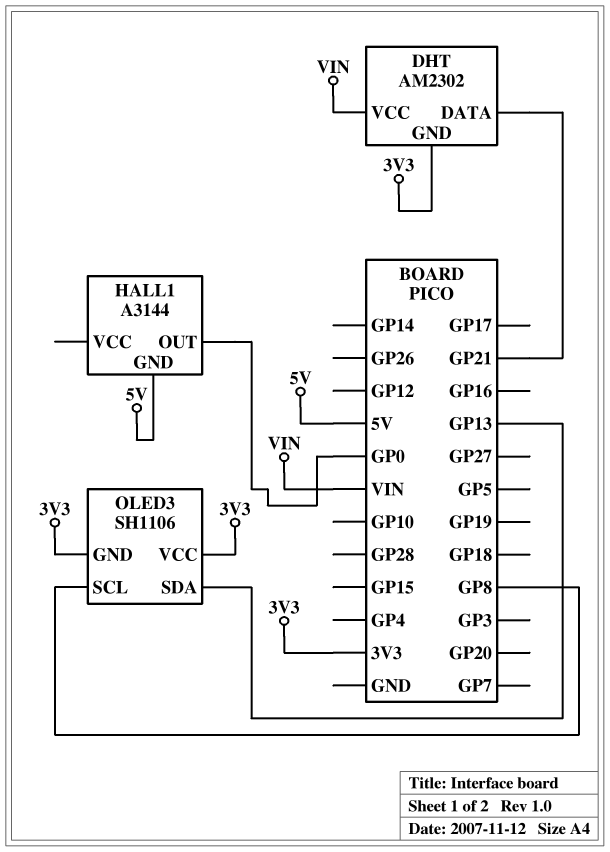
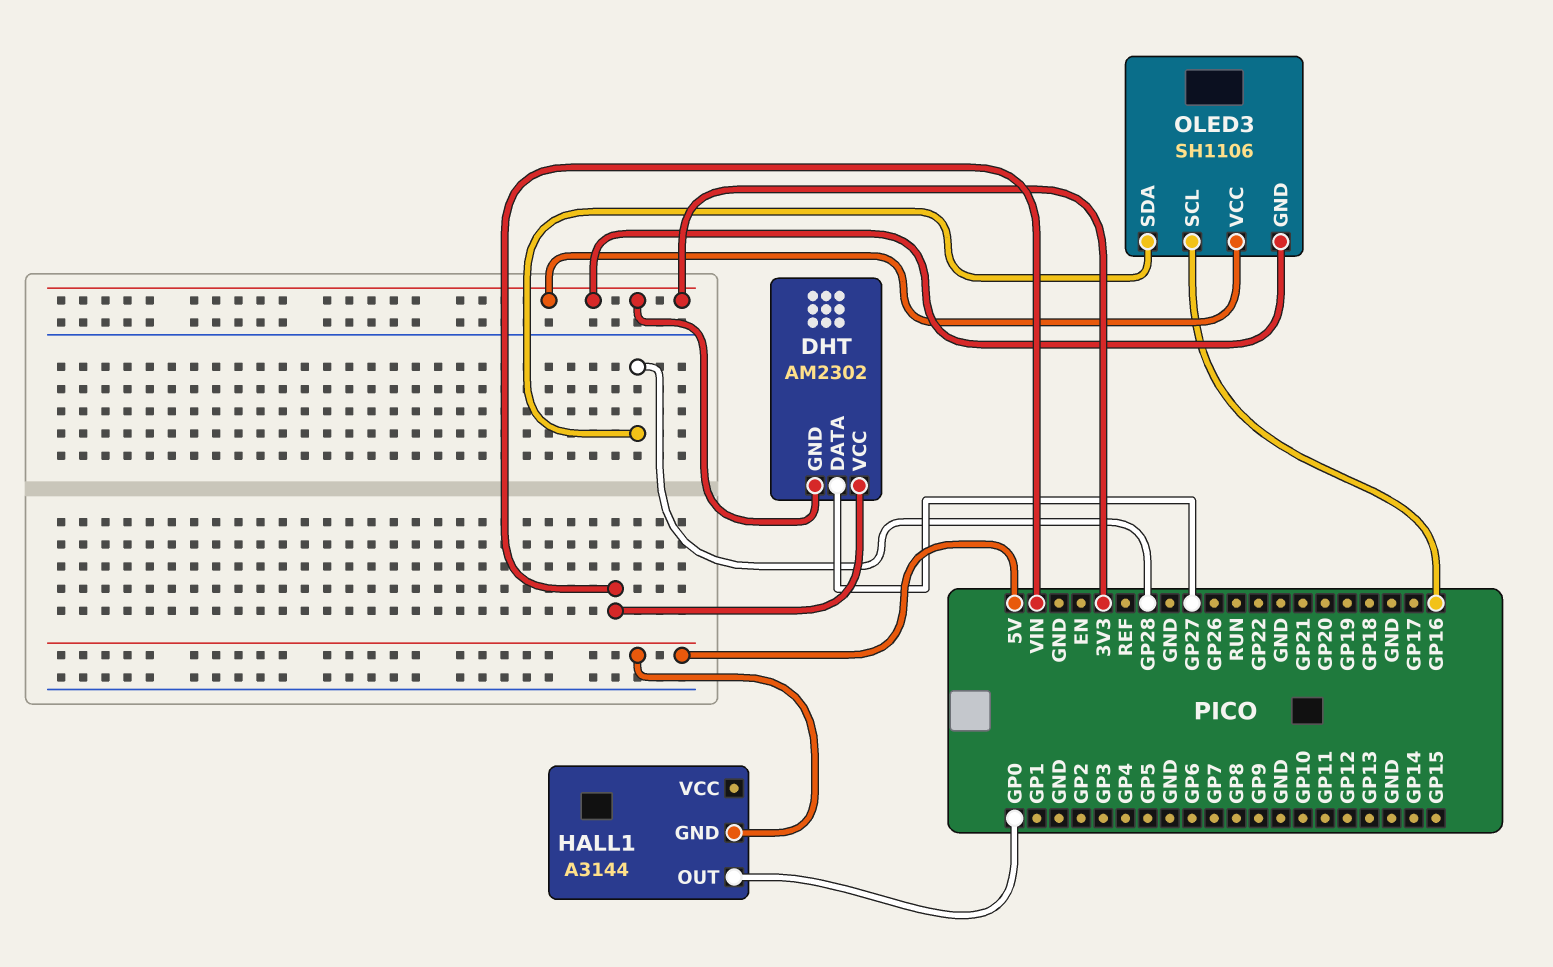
DHT pin DATA: GP21 -> GP27
OLED3 pin SCL: GP8 -> GP16
OLED3 pin SDA: GP13 -> GP28

